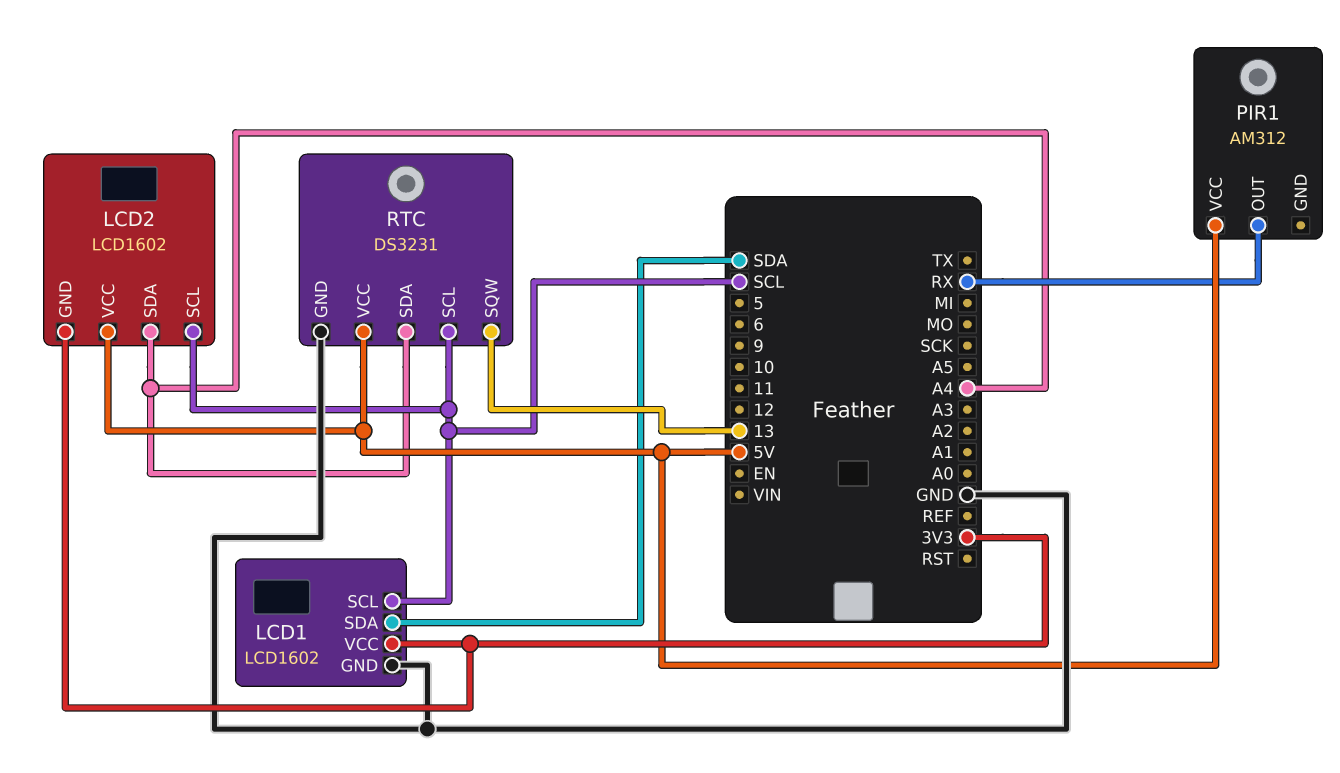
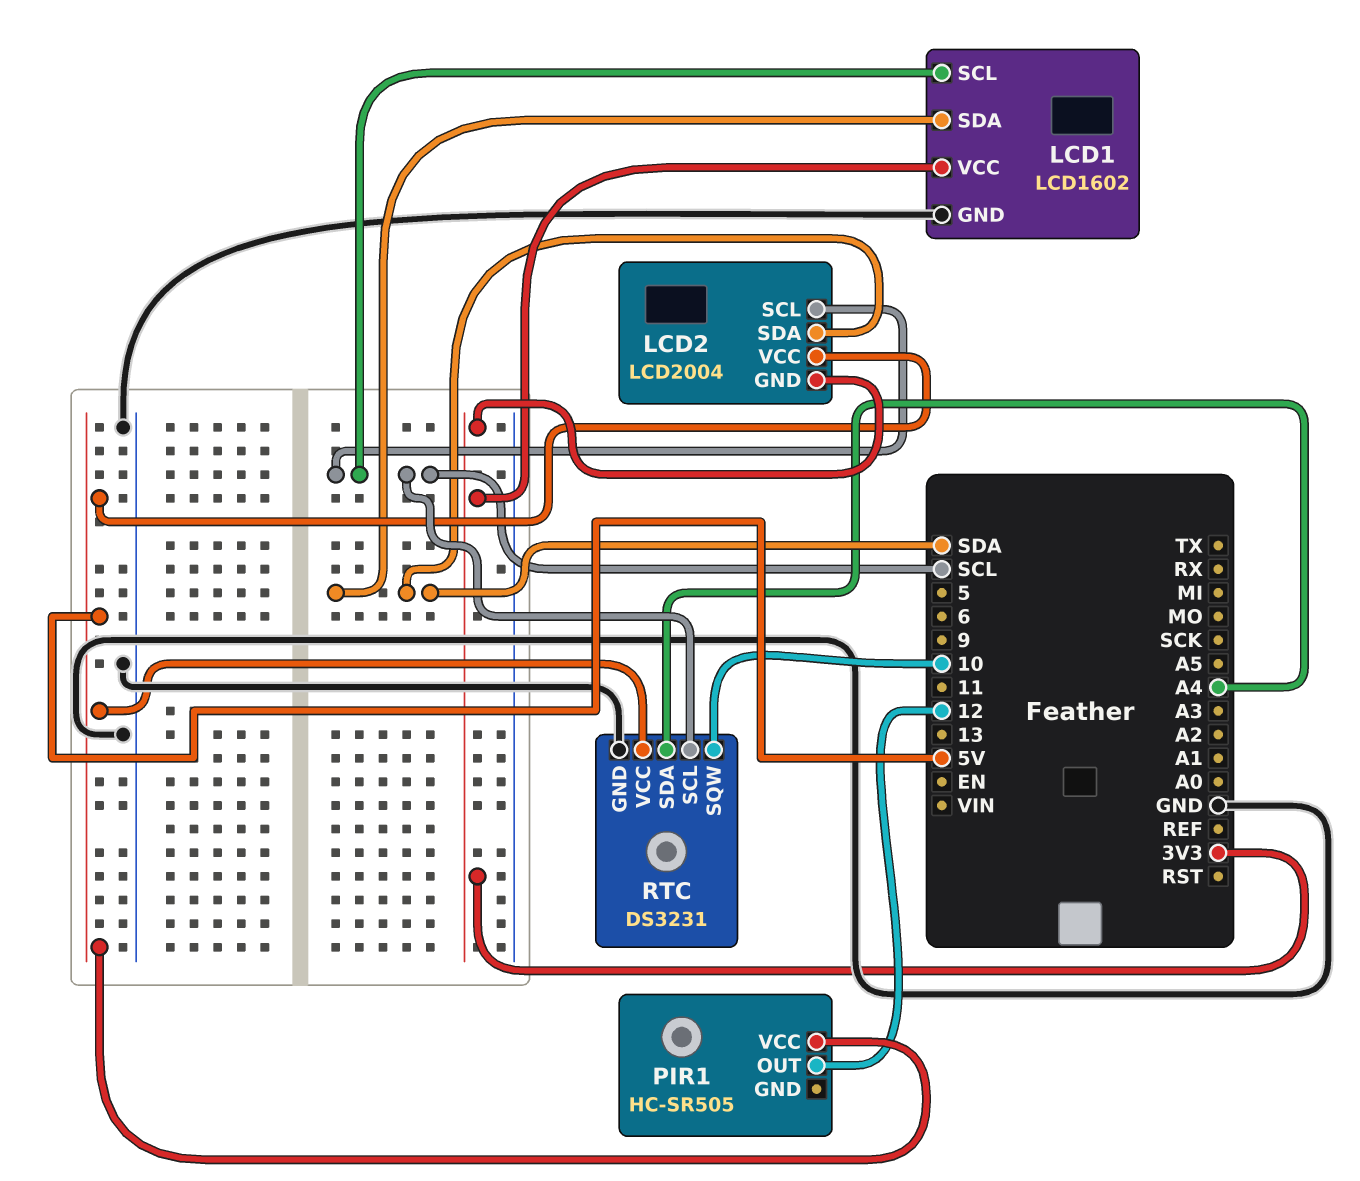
LCD2: LCD1602 -> LCD2004
LCD2 pin SDA: A4 -> SDA
PIR1: AM312 -> HC-SR505
PIR1 pin OUT: RX -> 12
RTC pin SQW: 13 -> 10

